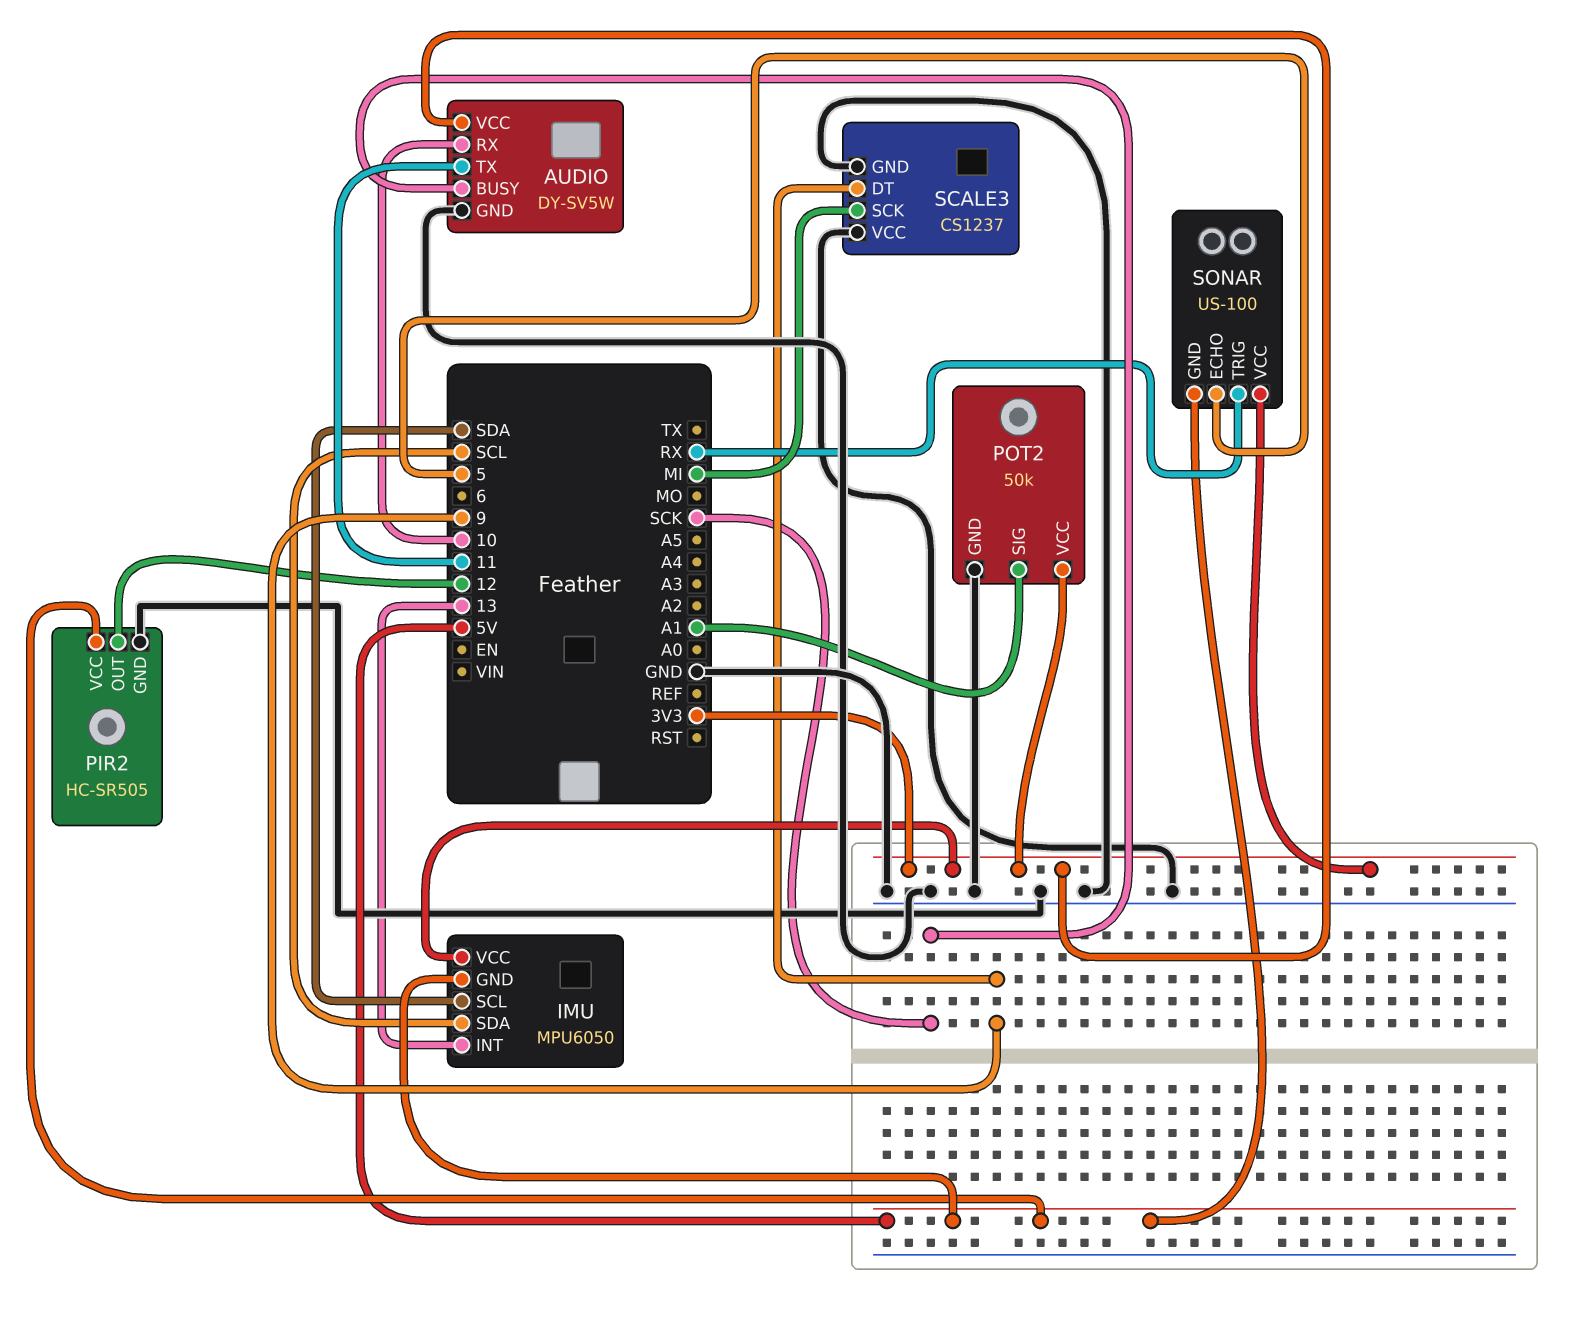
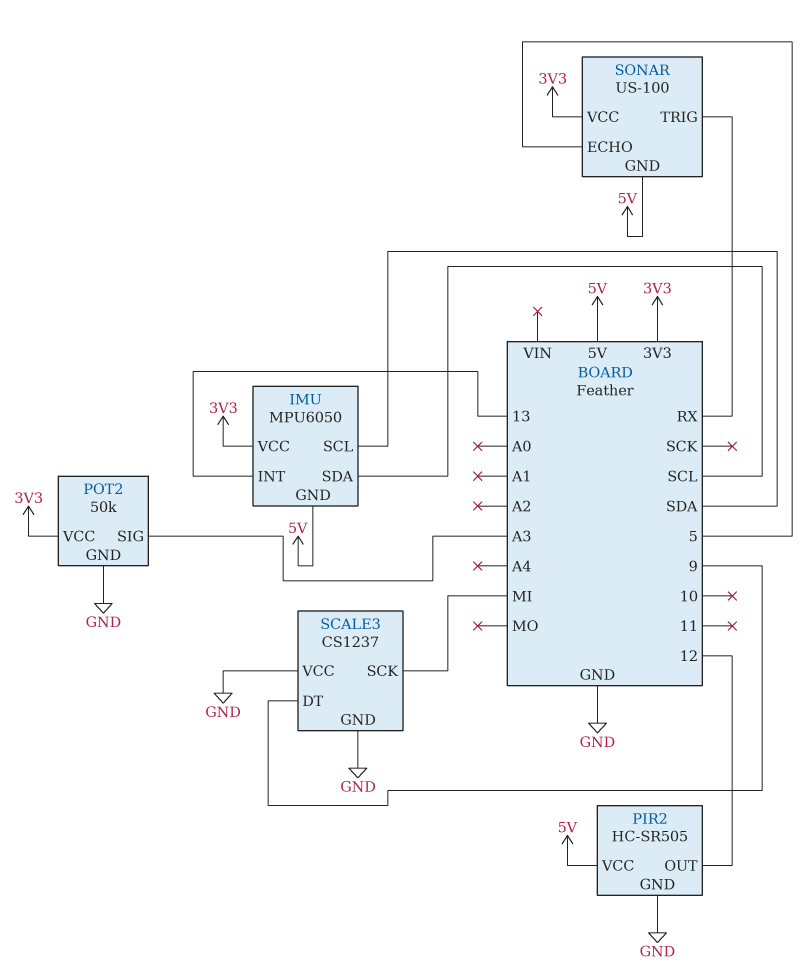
AUDIO: DY-SV5W -> none
AUDIO pin BUSY: SCK -> none
AUDIO pin GND: GND -> none
AUDIO pin RX: 10 -> none
AUDIO pin TX: 11 -> none
AUDIO pin VCC: 3V3 -> none
POT2 pin SIG: A1 -> A3

